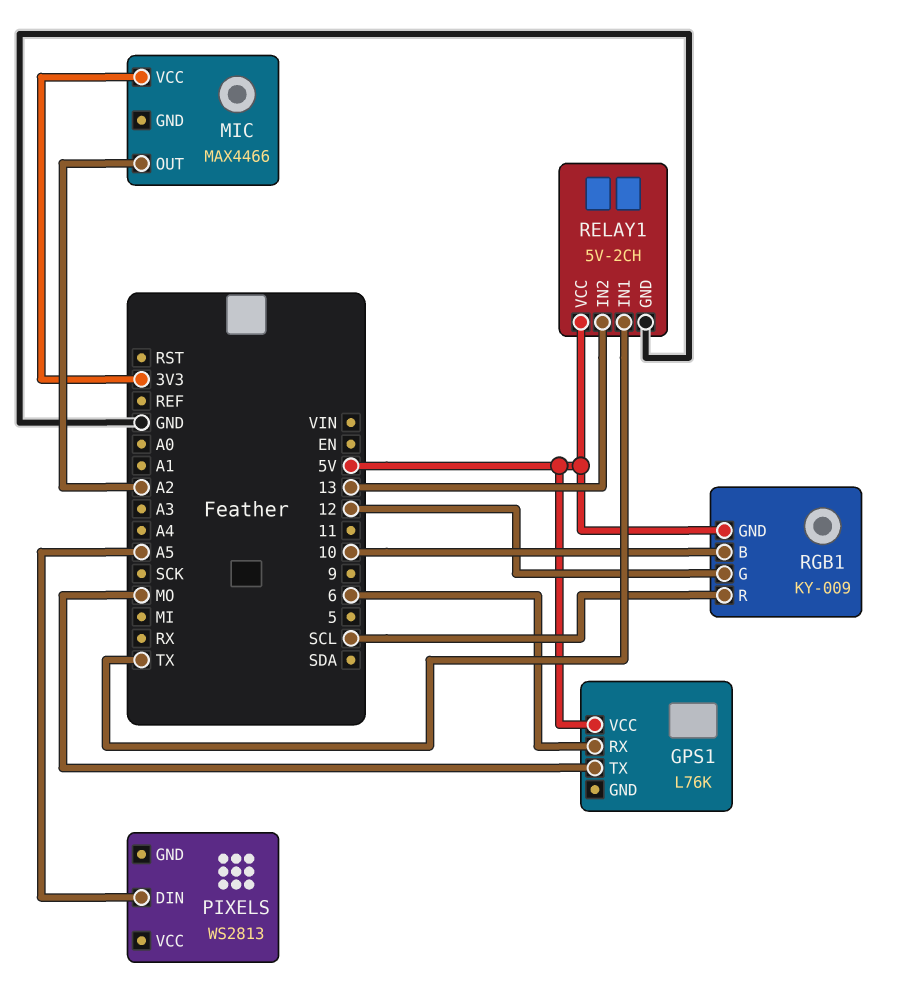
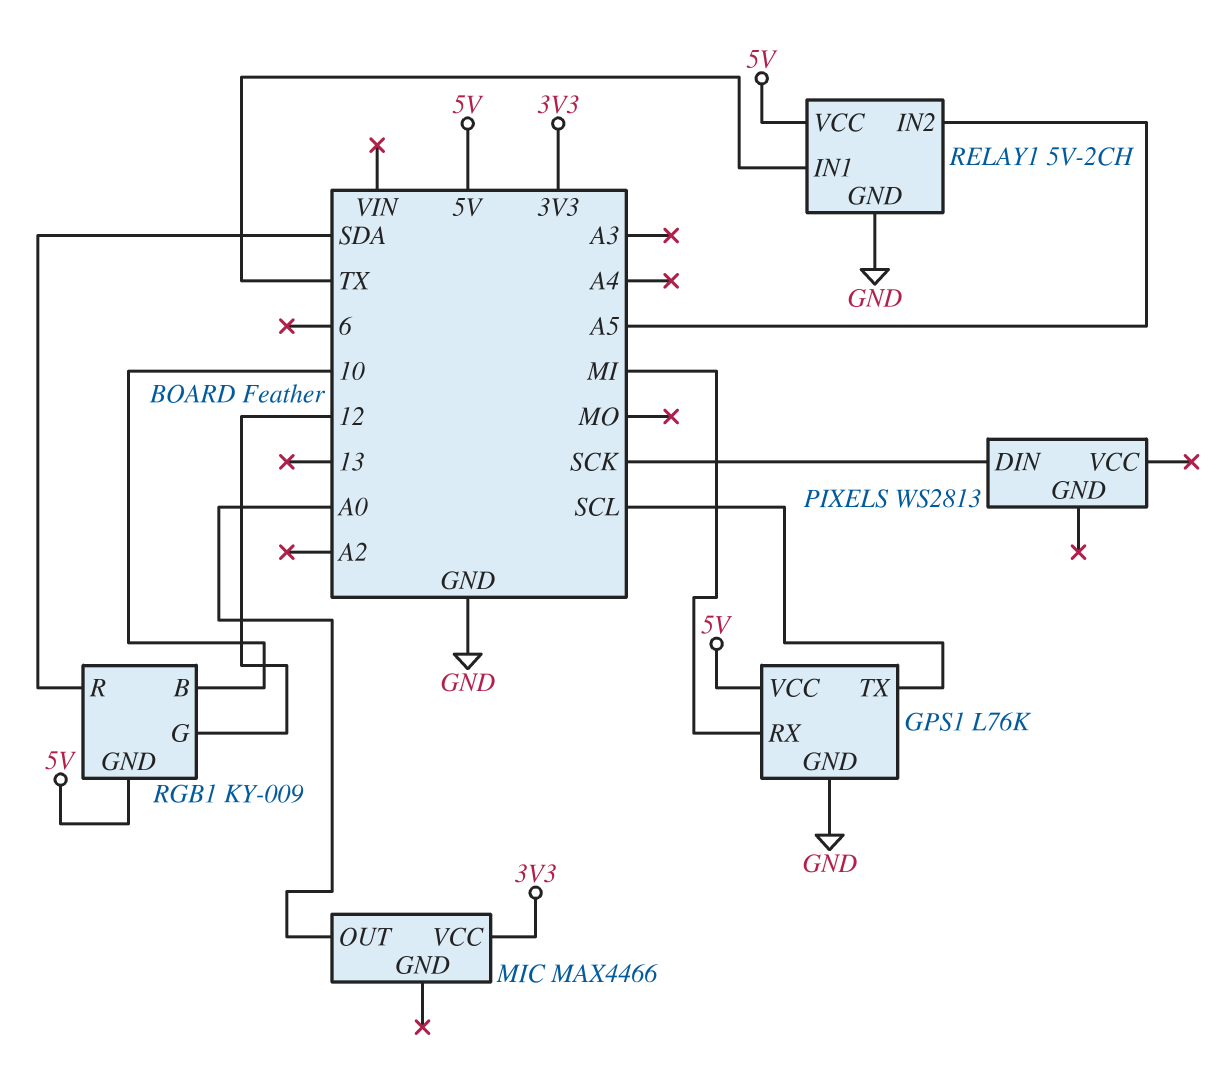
GPS1 pin GND: none -> GND
GPS1 pin RX: 6 -> MI
GPS1 pin TX: MO -> SCL
MIC pin OUT: A2 -> A0
PIXELS pin DIN: A5 -> SCK
RELAY1 pin IN2: 13 -> A5
RGB1 pin R: SCL -> SDA

